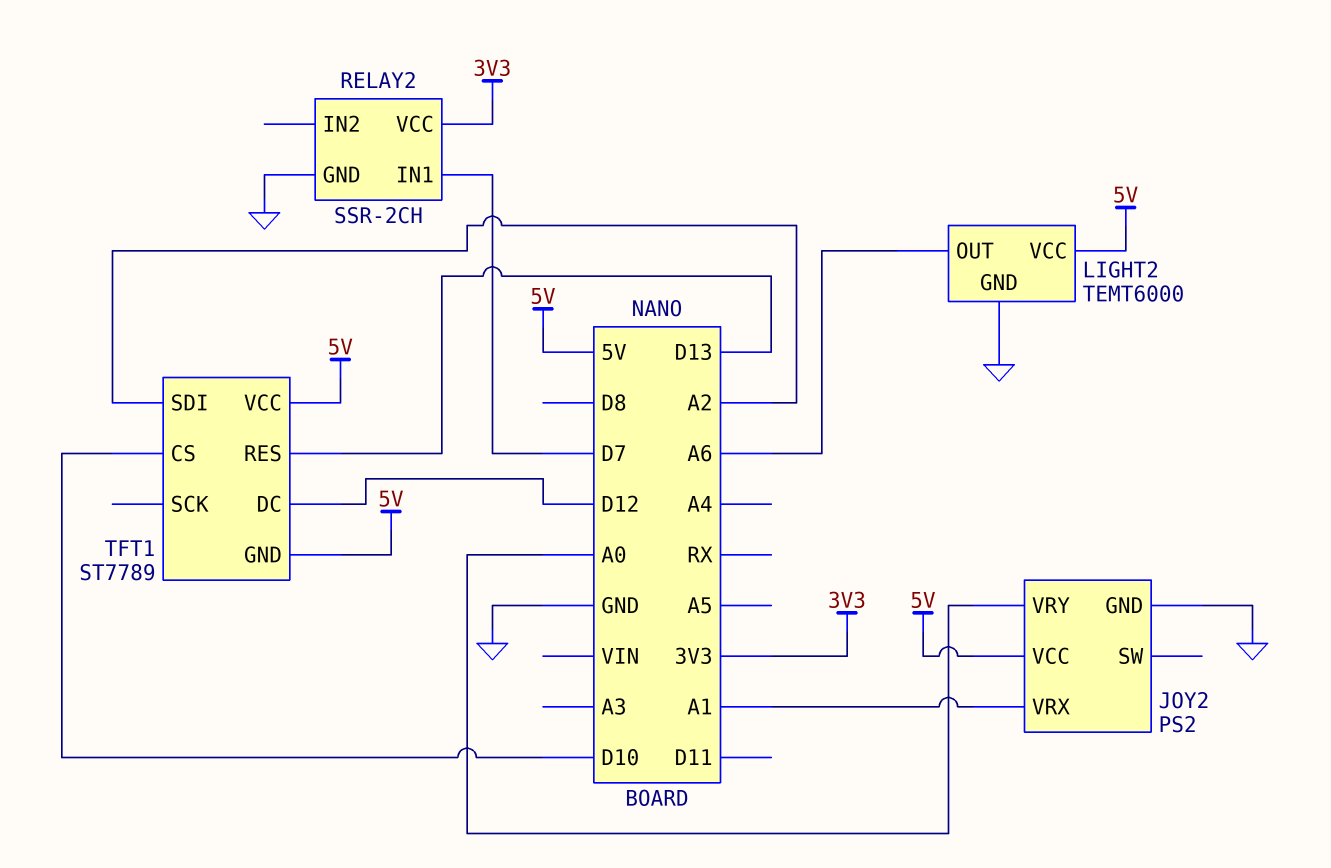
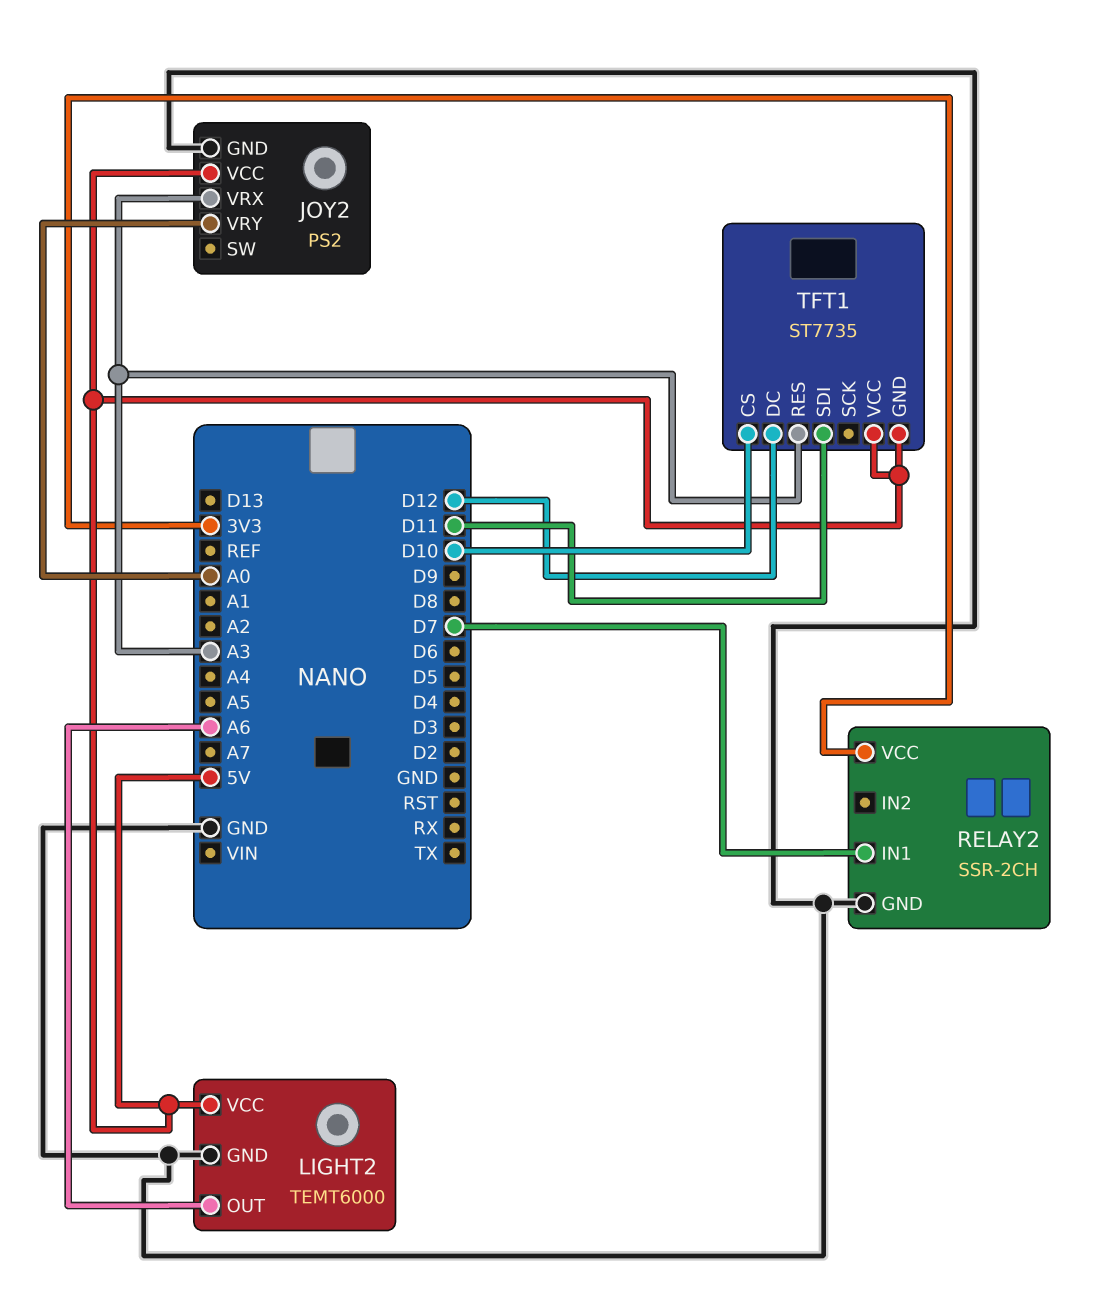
JOY2 pin VRX: A1 -> A3
TFT1: ST7789 -> ST7735
TFT1 pin RES: D13 -> A3
TFT1 pin SDI: A2 -> D11

